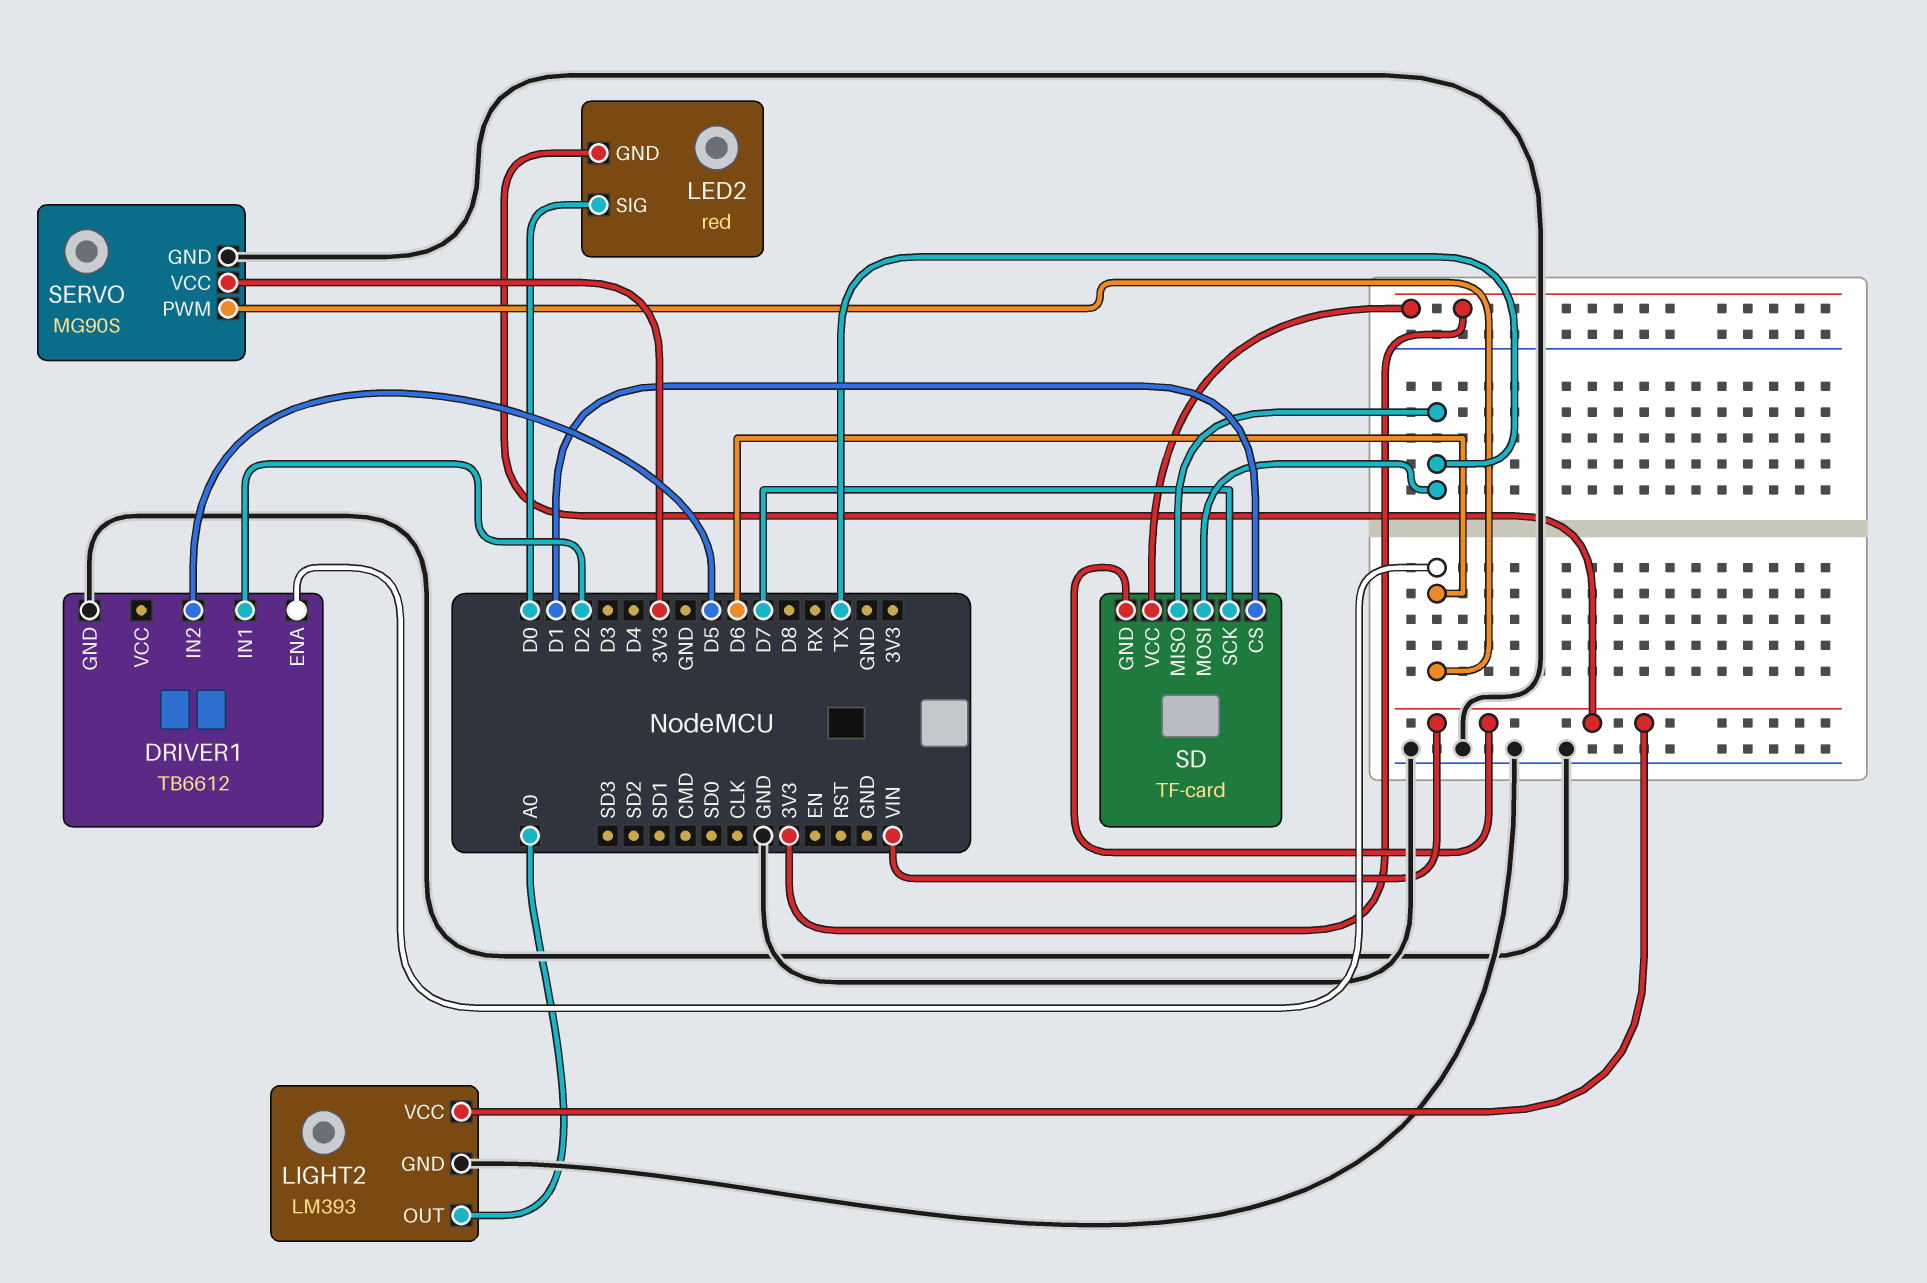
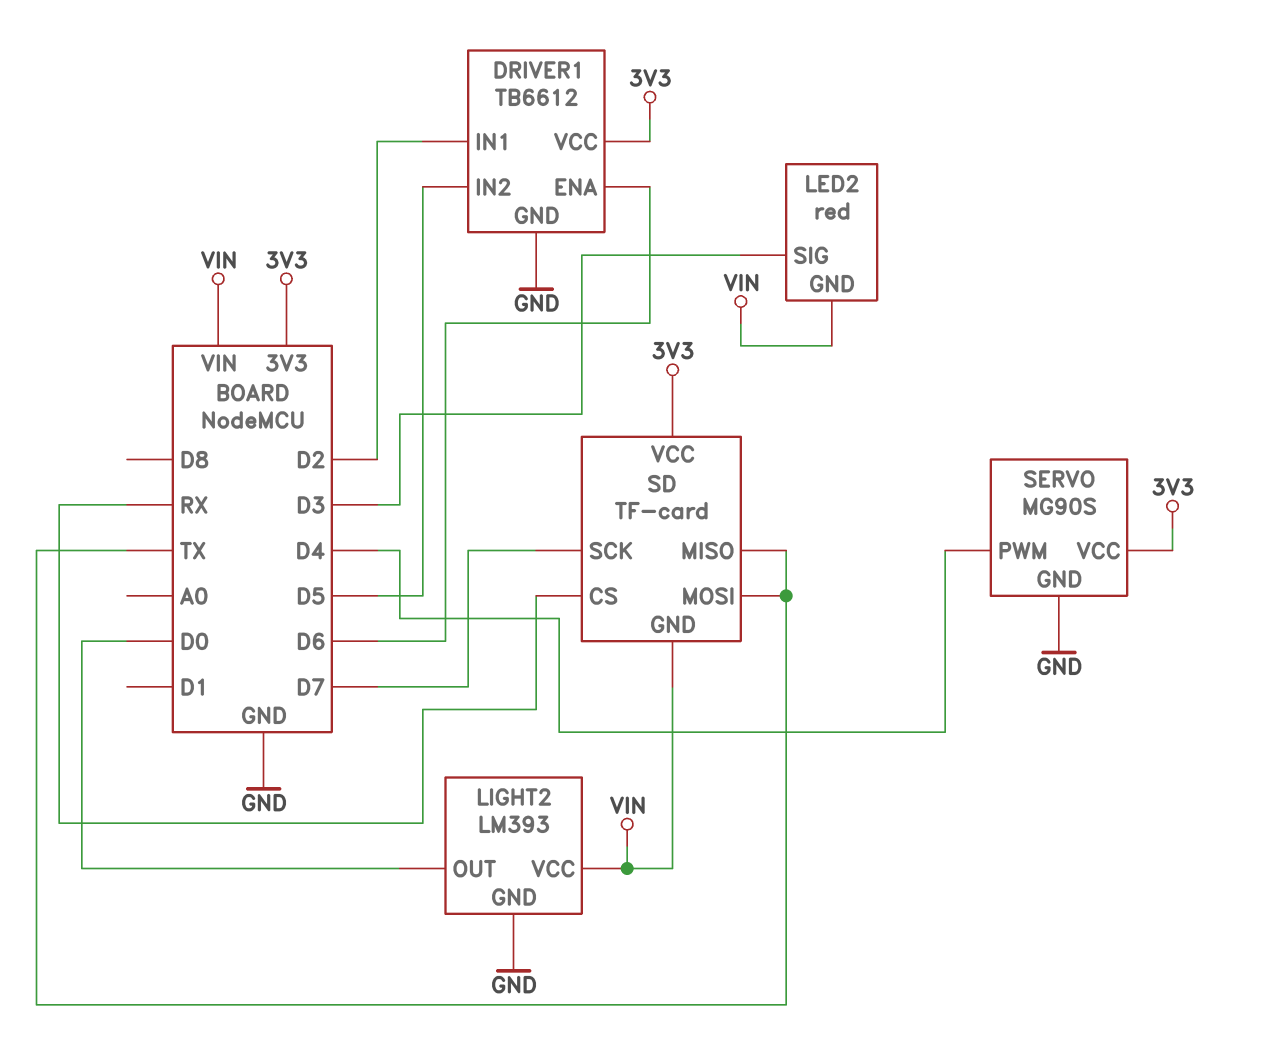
DRIVER1 pin VCC: none -> 3V3
LED2 pin SIG: D0 -> D3
LIGHT2 pin OUT: A0 -> D0
SD pin CS: D1 -> RX
SERVO pin PWM: D6 -> D4

